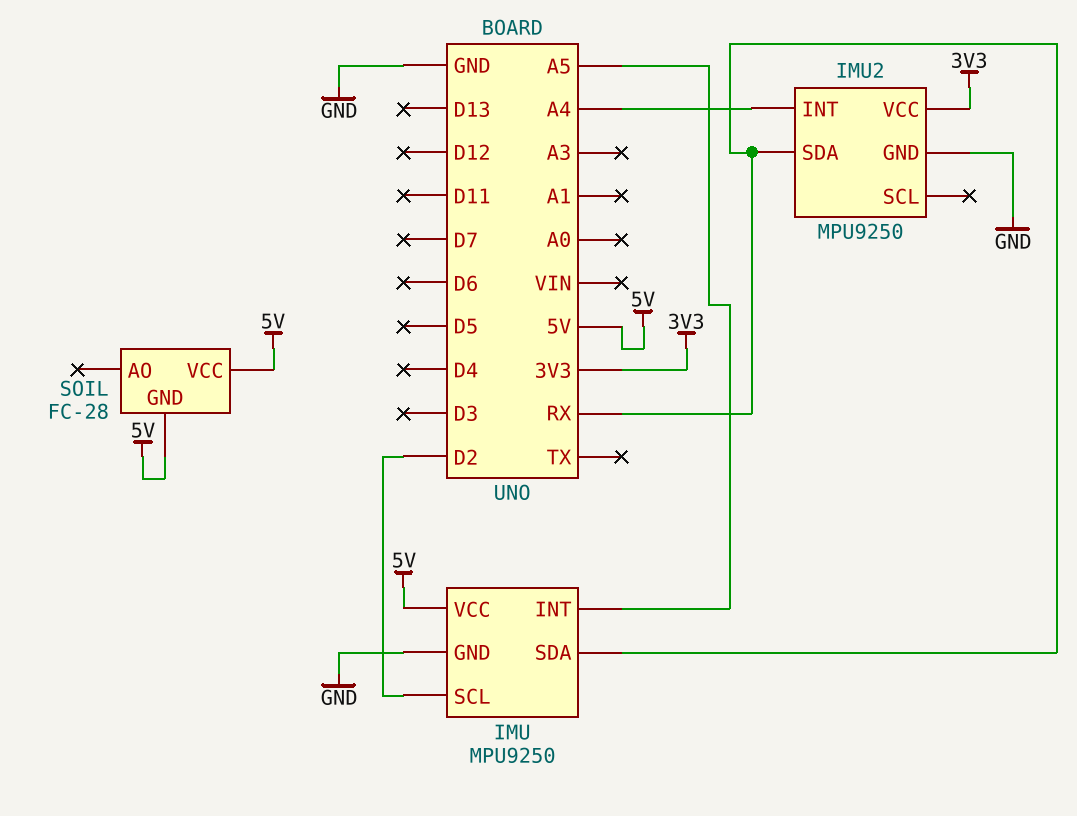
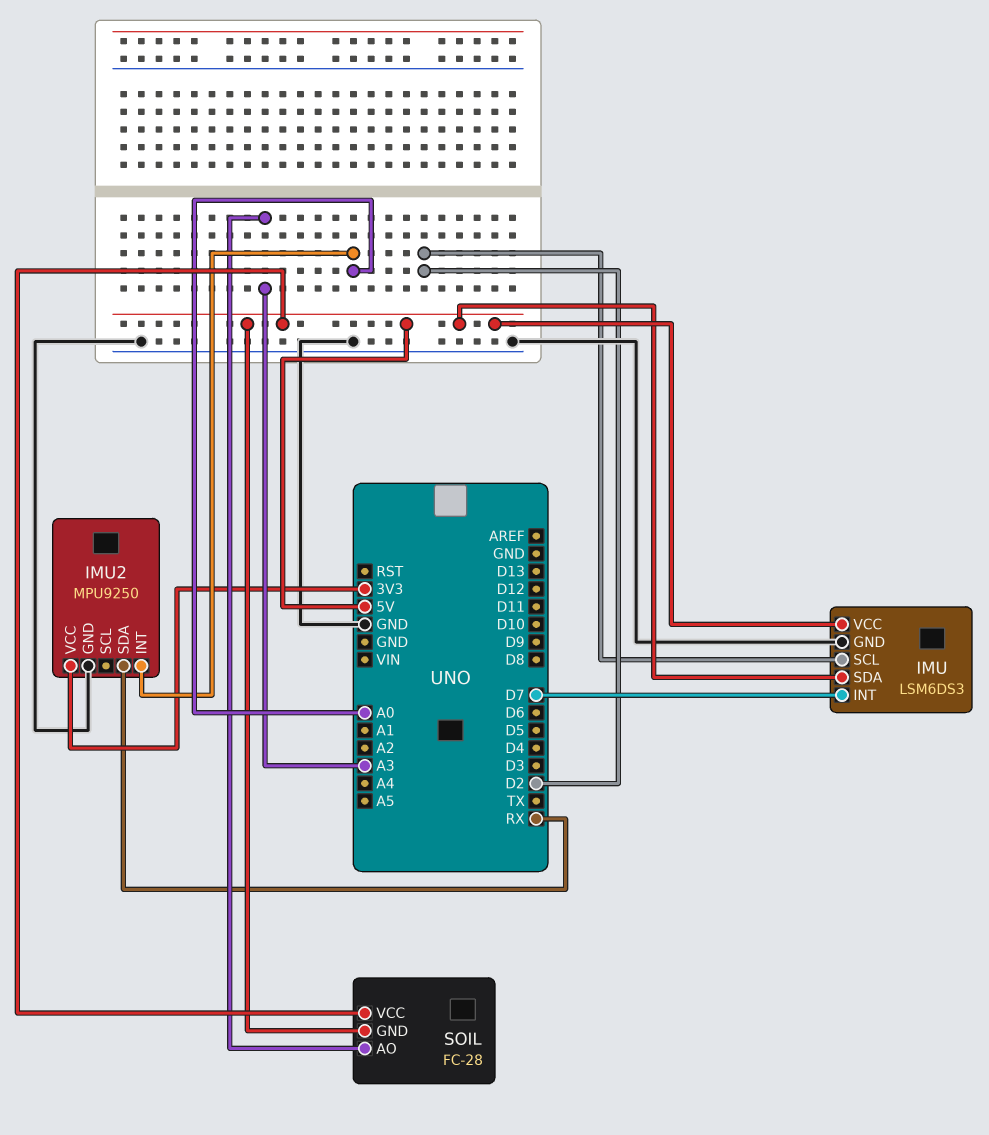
IMU: MPU9250 -> LSM6DS3
IMU pin INT: A5 -> D7
IMU pin SDA: RX -> 5V
IMU2 pin INT: A4 -> A0
SOIL pin AO: none -> A3

